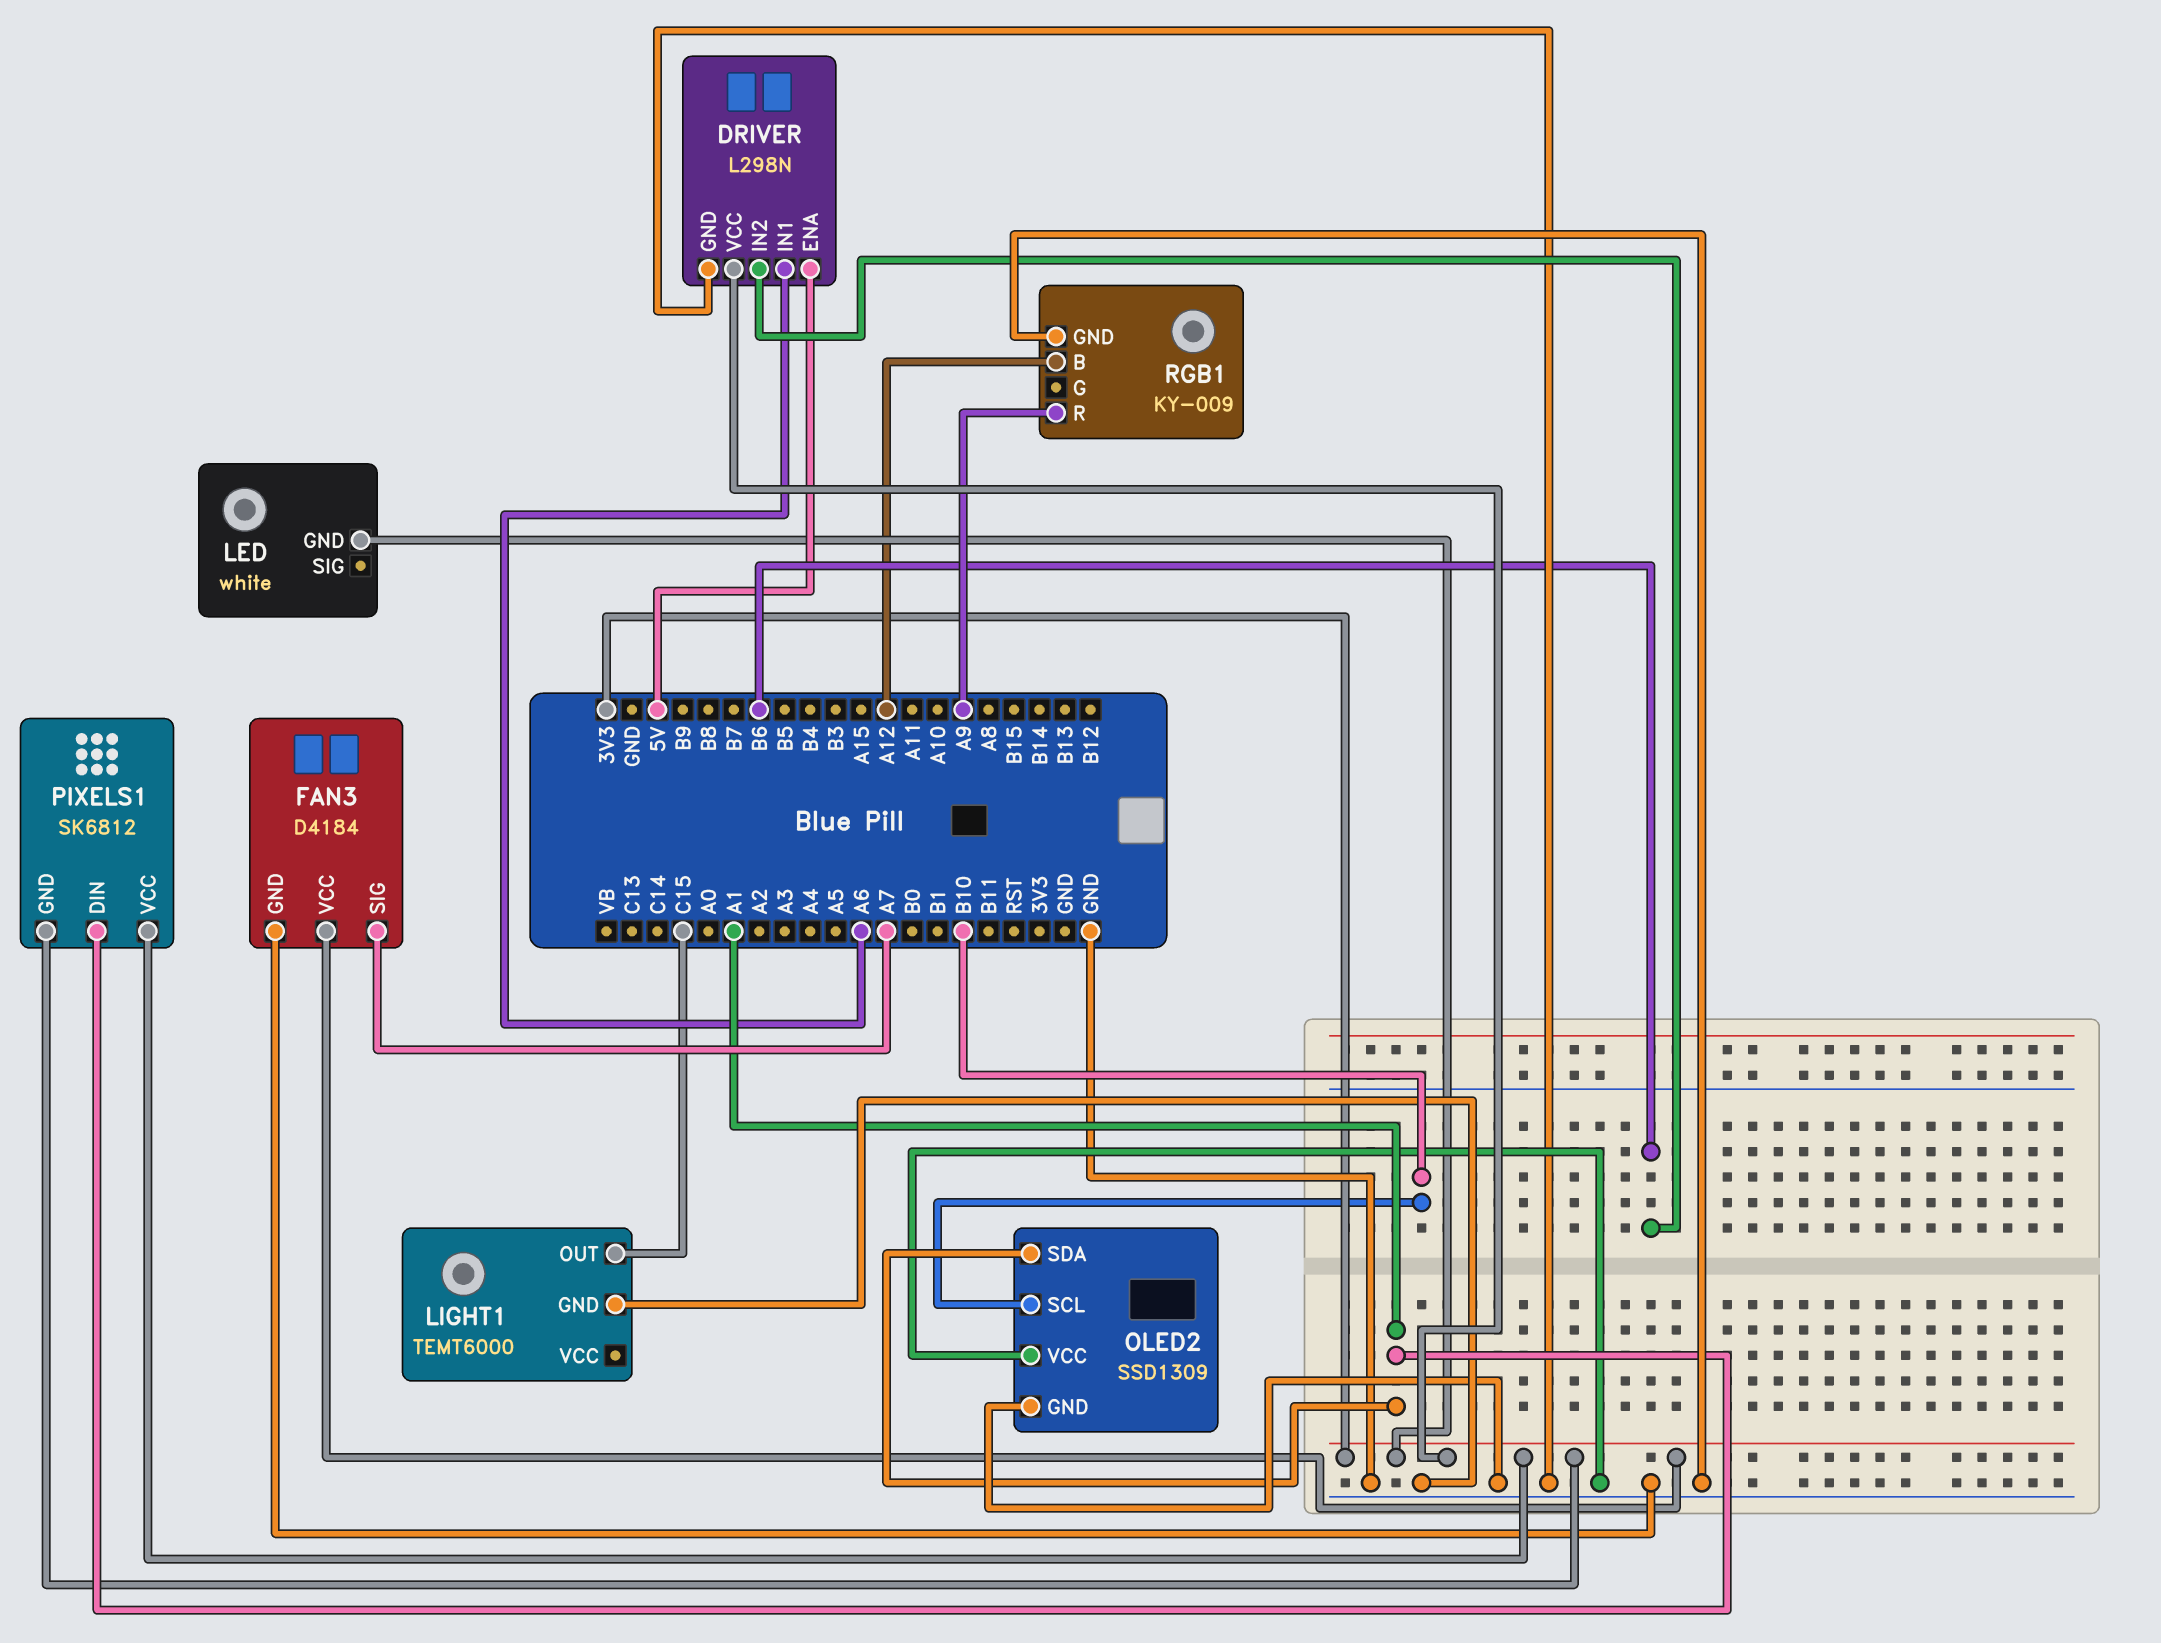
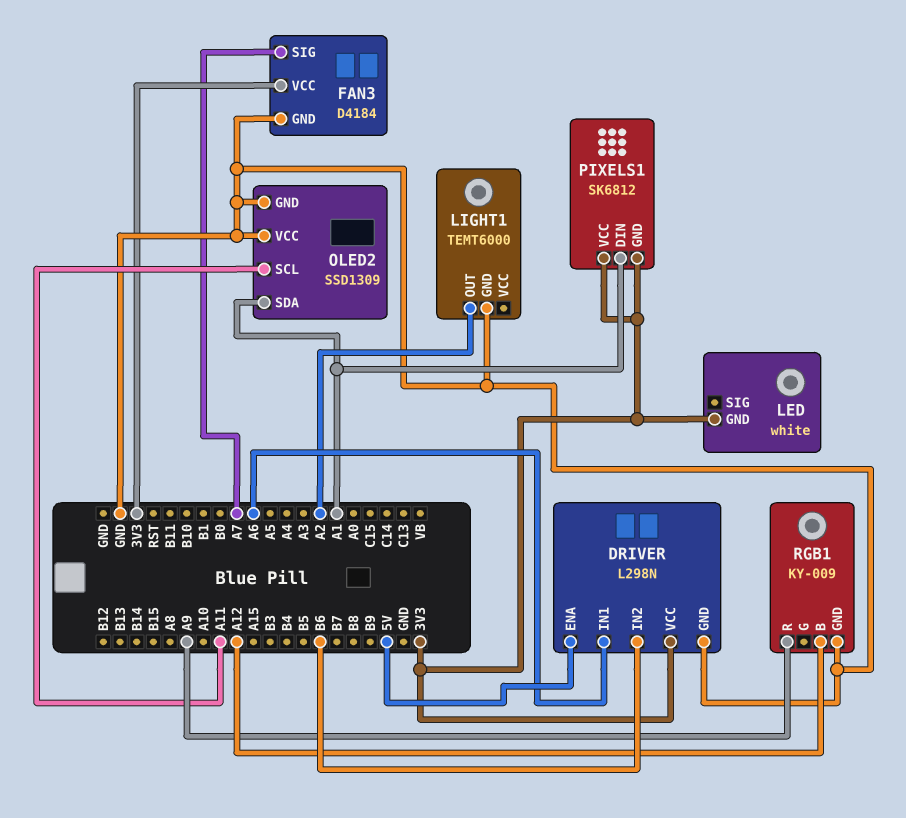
LIGHT1 pin OUT: C15 -> A2
OLED2 pin SCL: B10 -> A11

